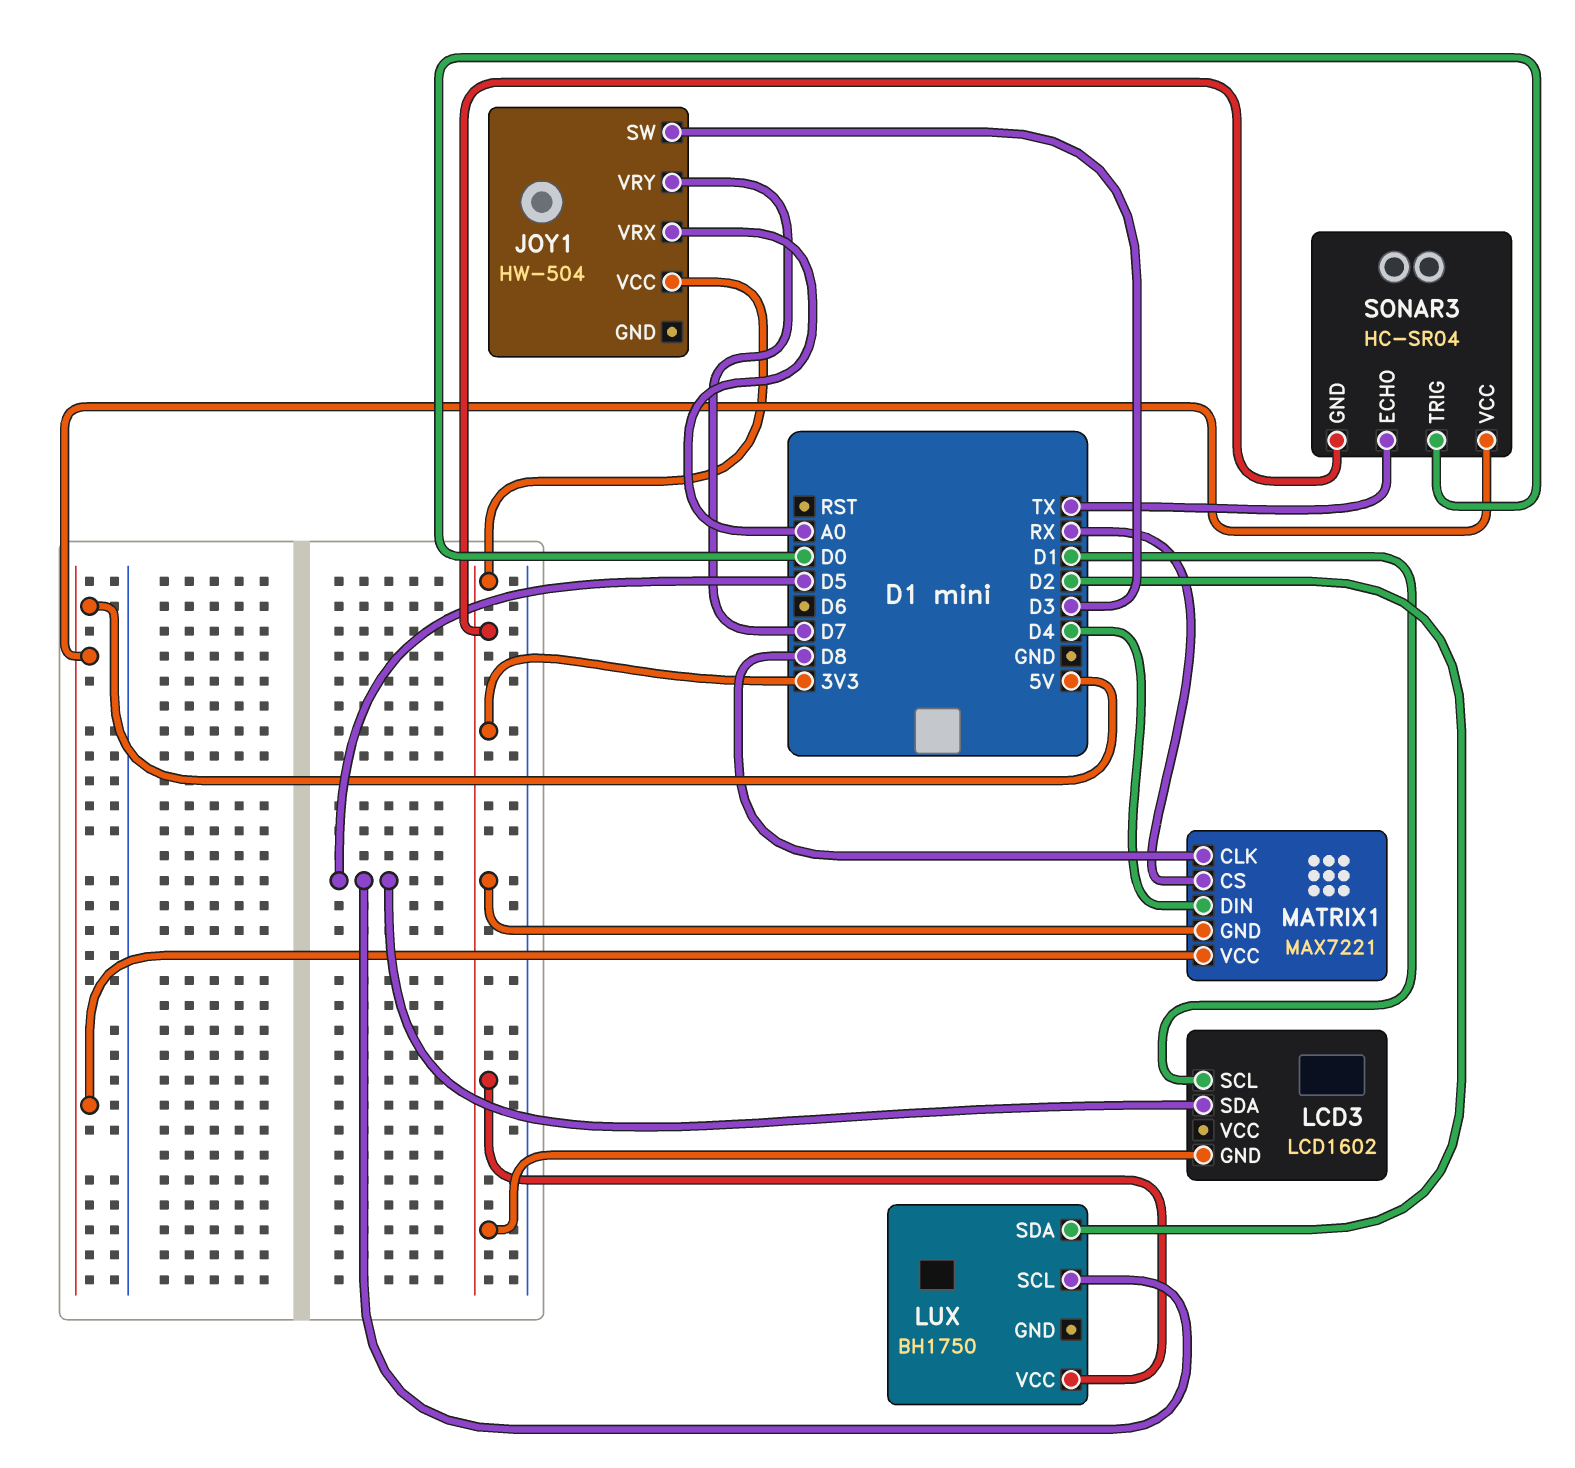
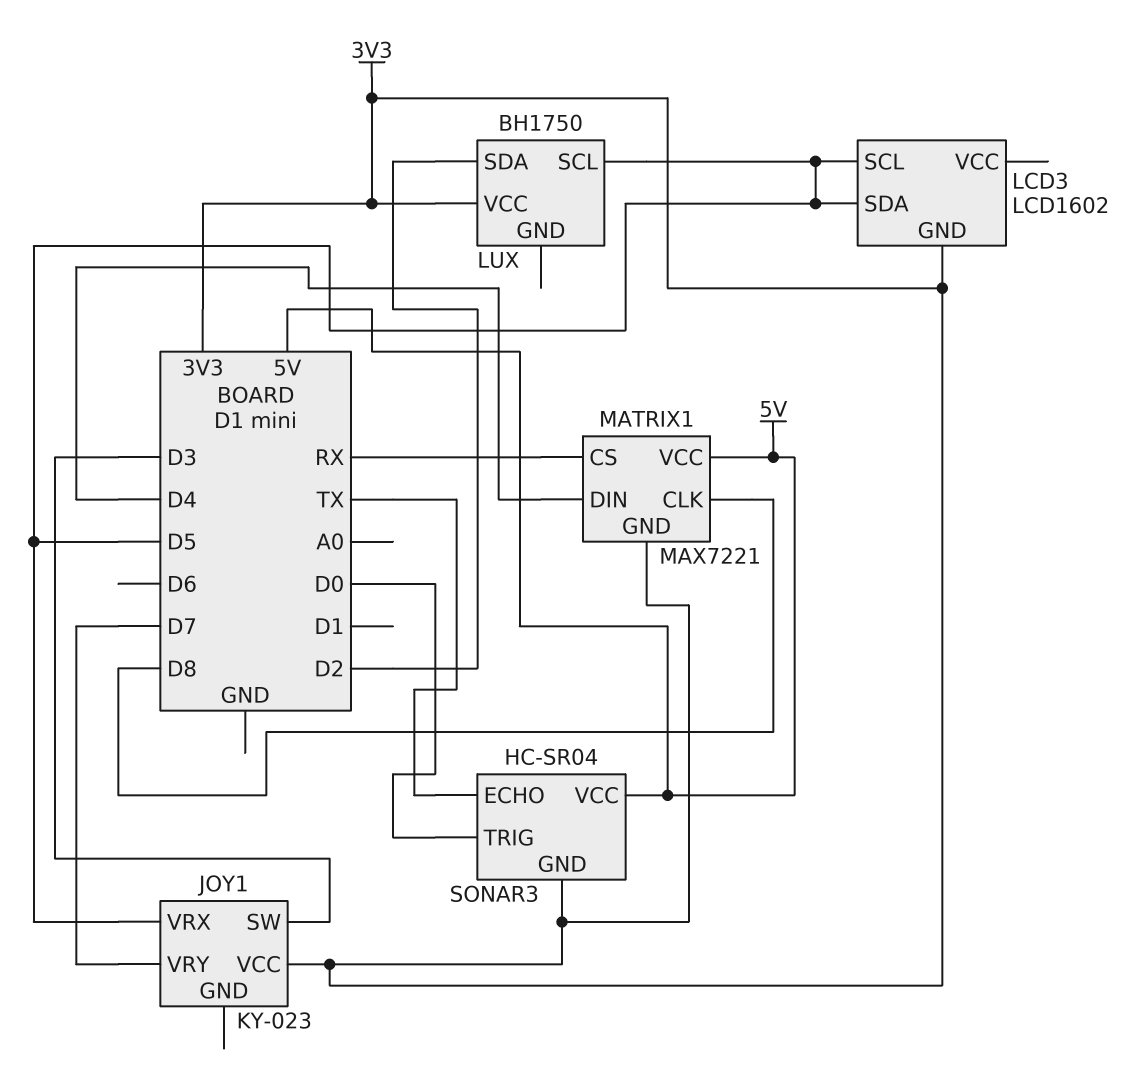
JOY1: HW-504 -> KY-023
JOY1 pin VRX: A0 -> D5
LCD3 pin SCL: D1 -> D5

